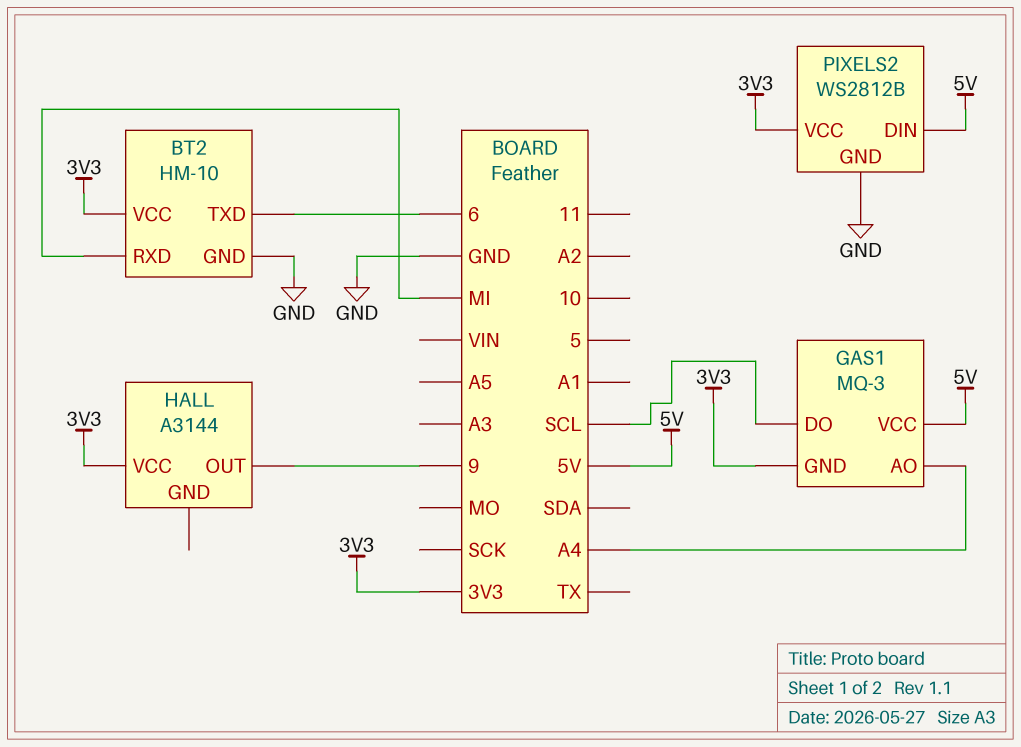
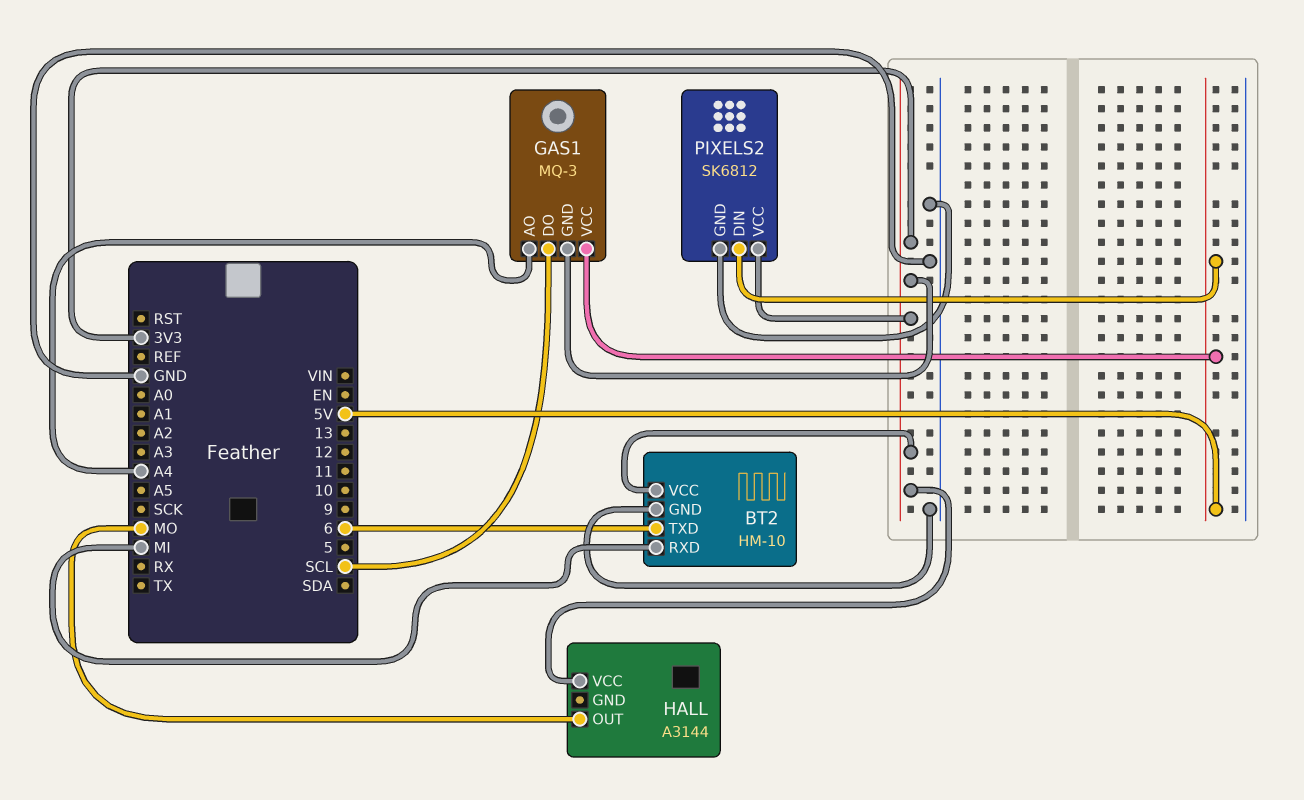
HALL pin OUT: 9 -> MO
PIXELS2: WS2812B -> SK6812

